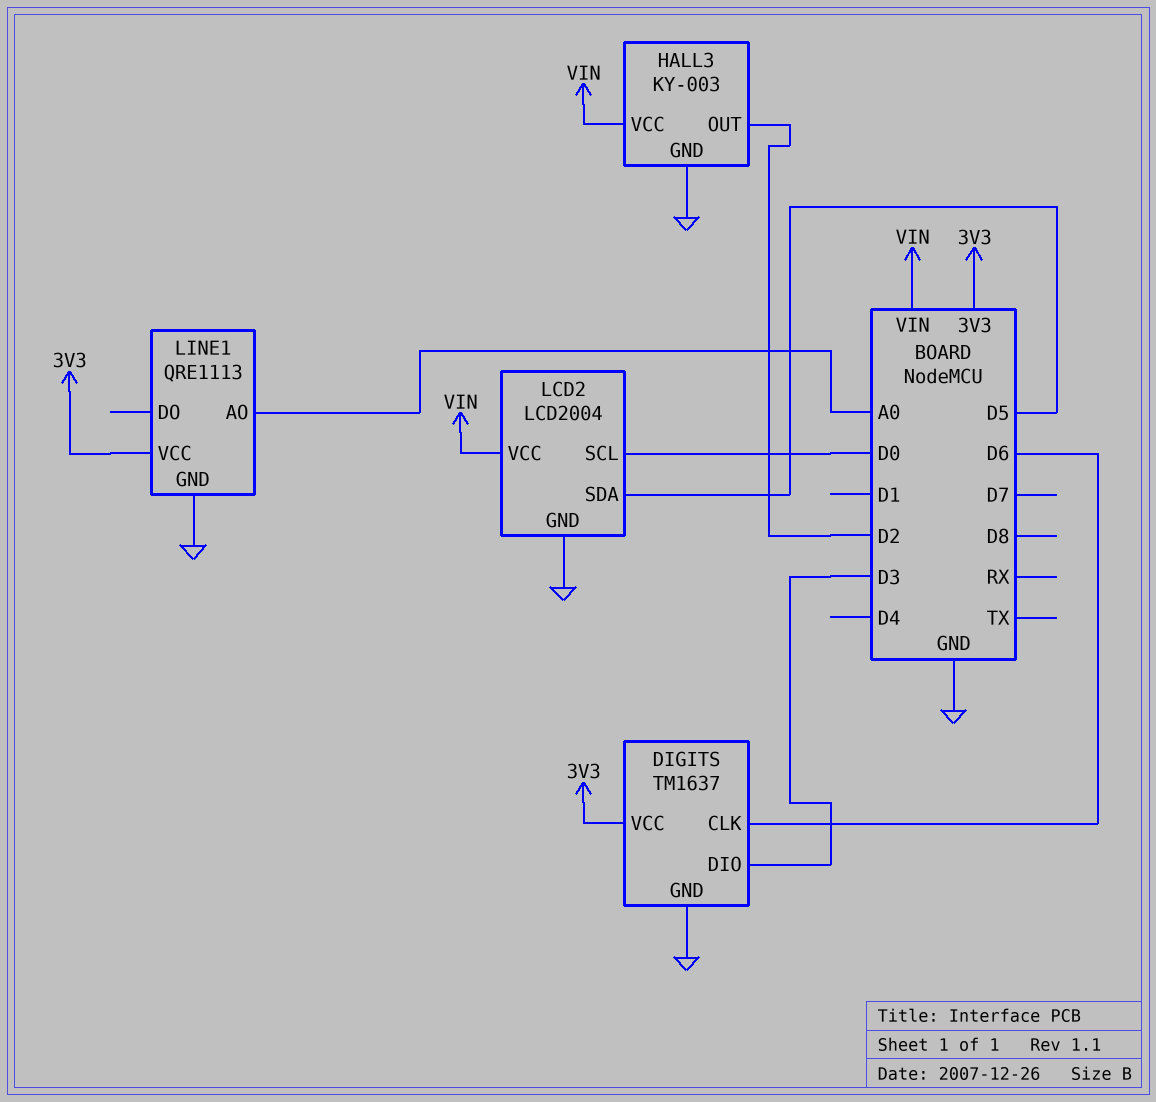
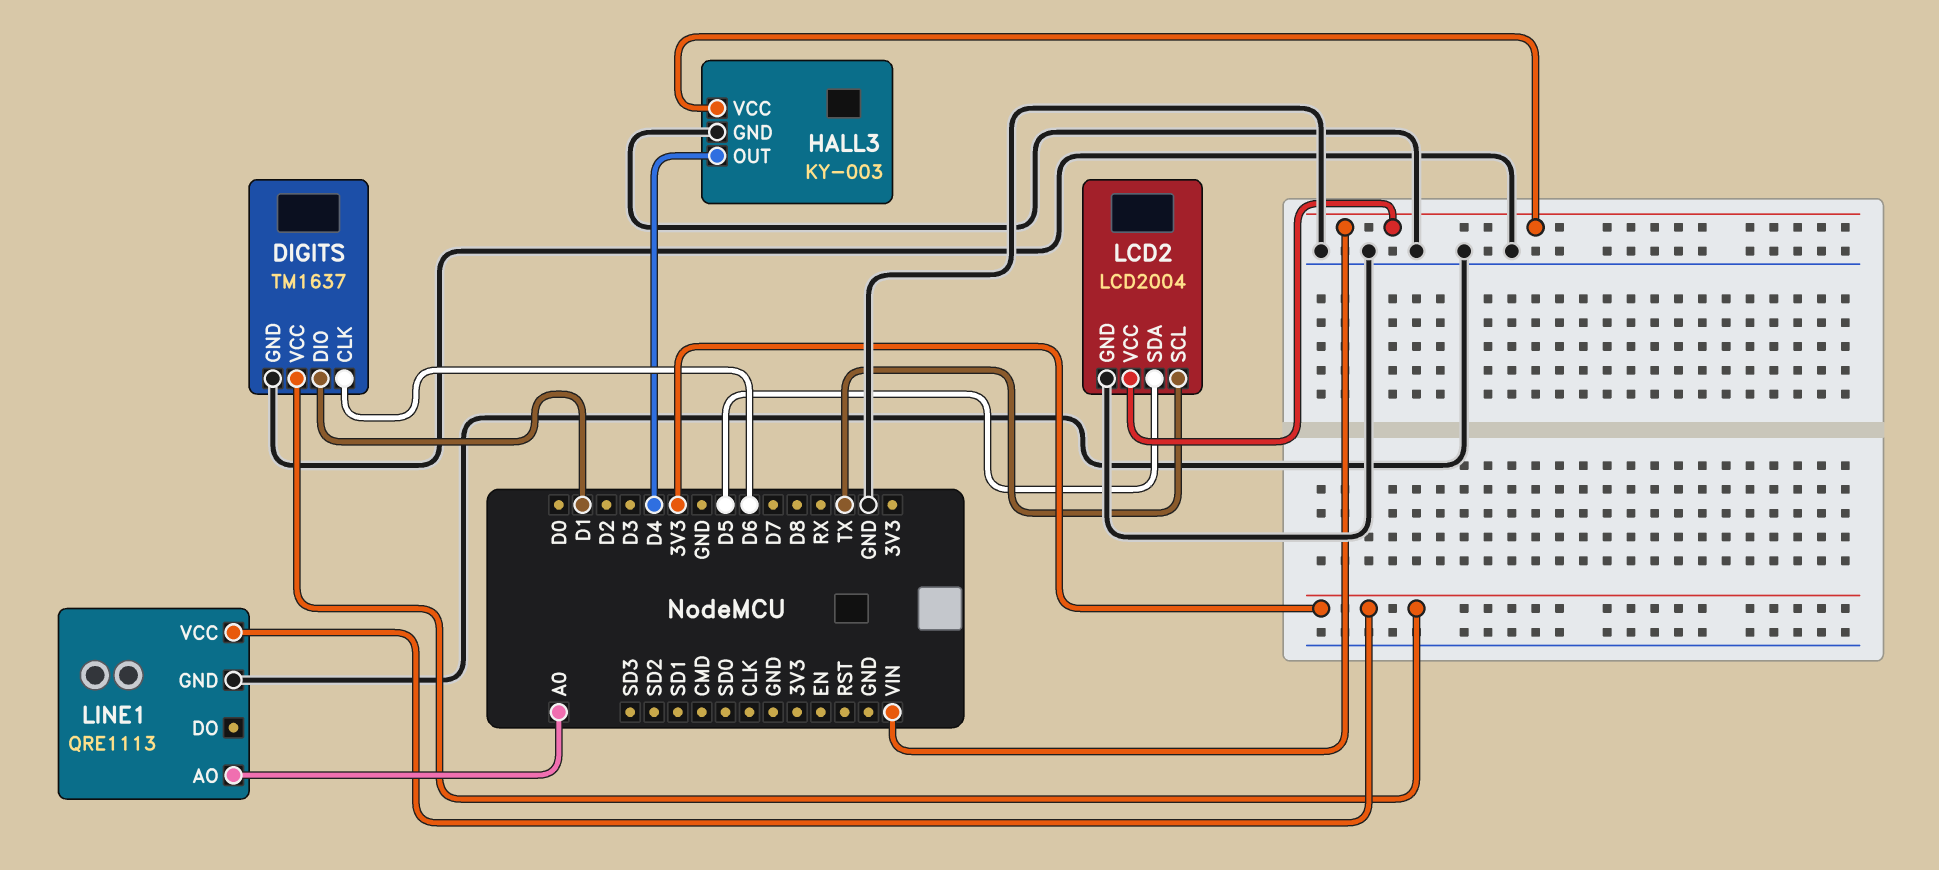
DIGITS pin DIO: D3 -> D1
HALL3 pin OUT: D2 -> D4
LCD2 pin SCL: D0 -> TX

